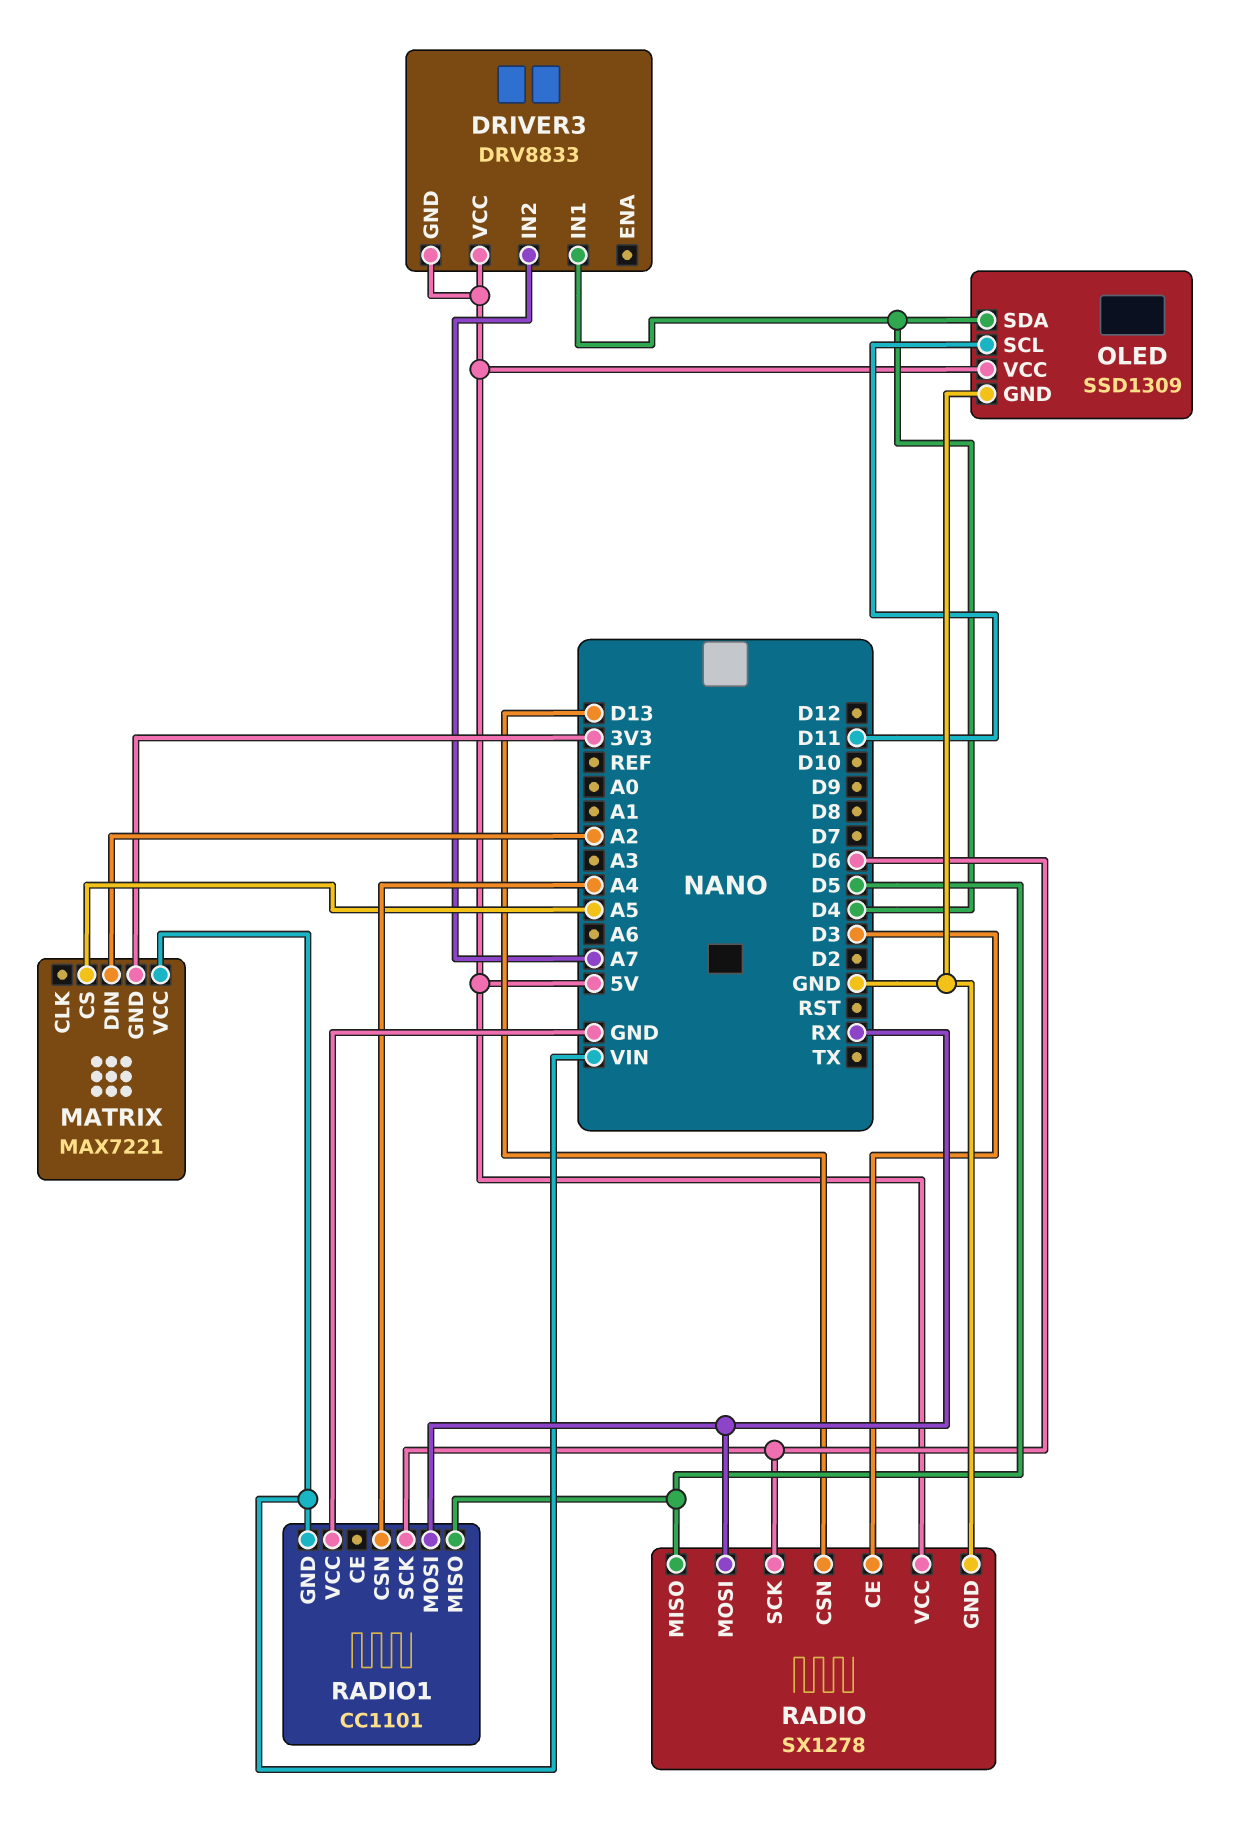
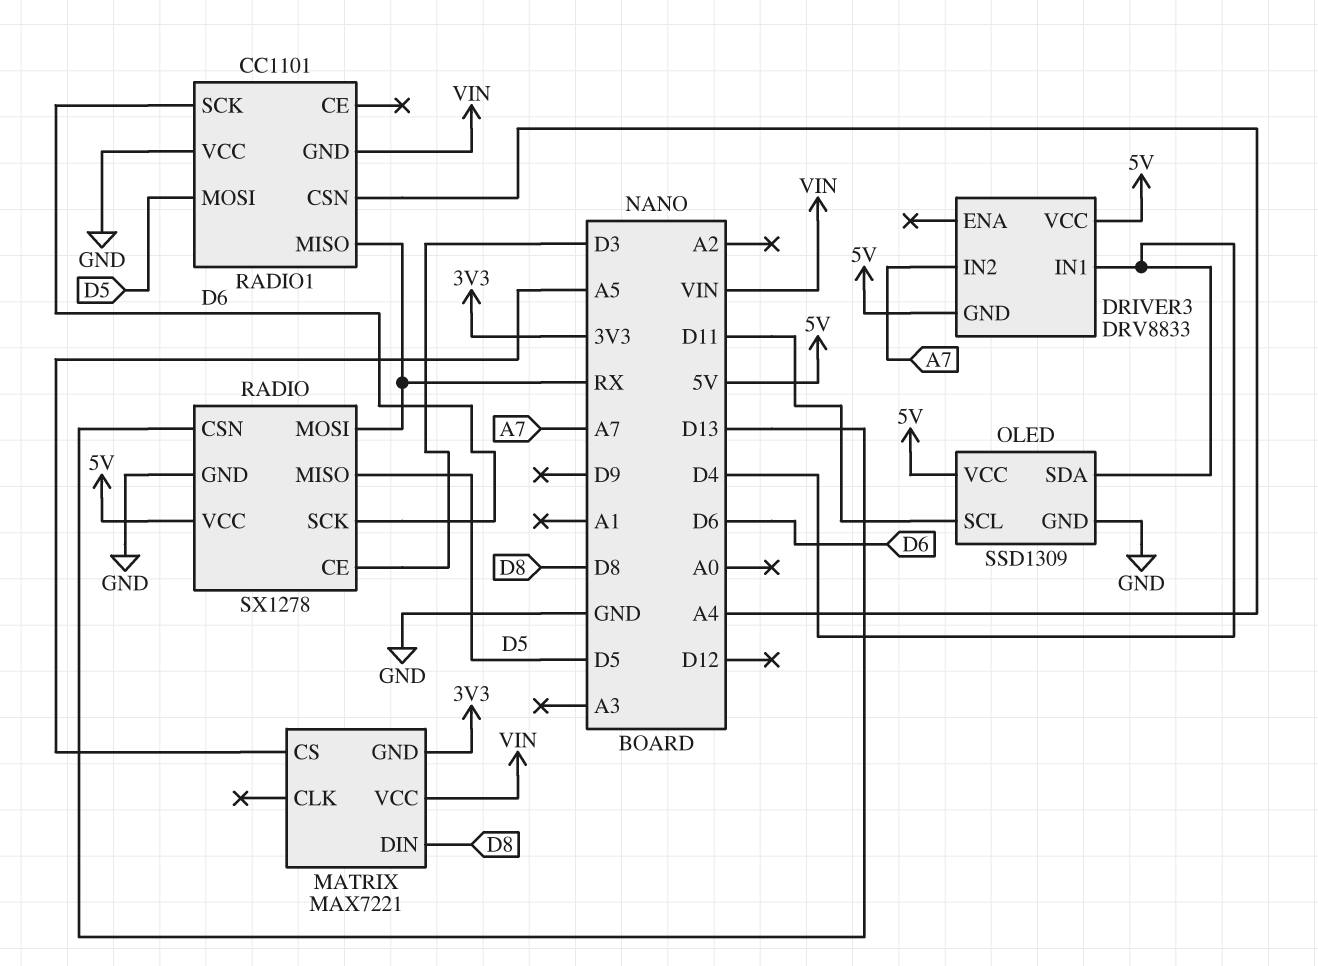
MATRIX pin DIN: A2 -> D8
RADIO1 pin MISO: D5 -> RX
RADIO1 pin MOSI: RX -> D5

